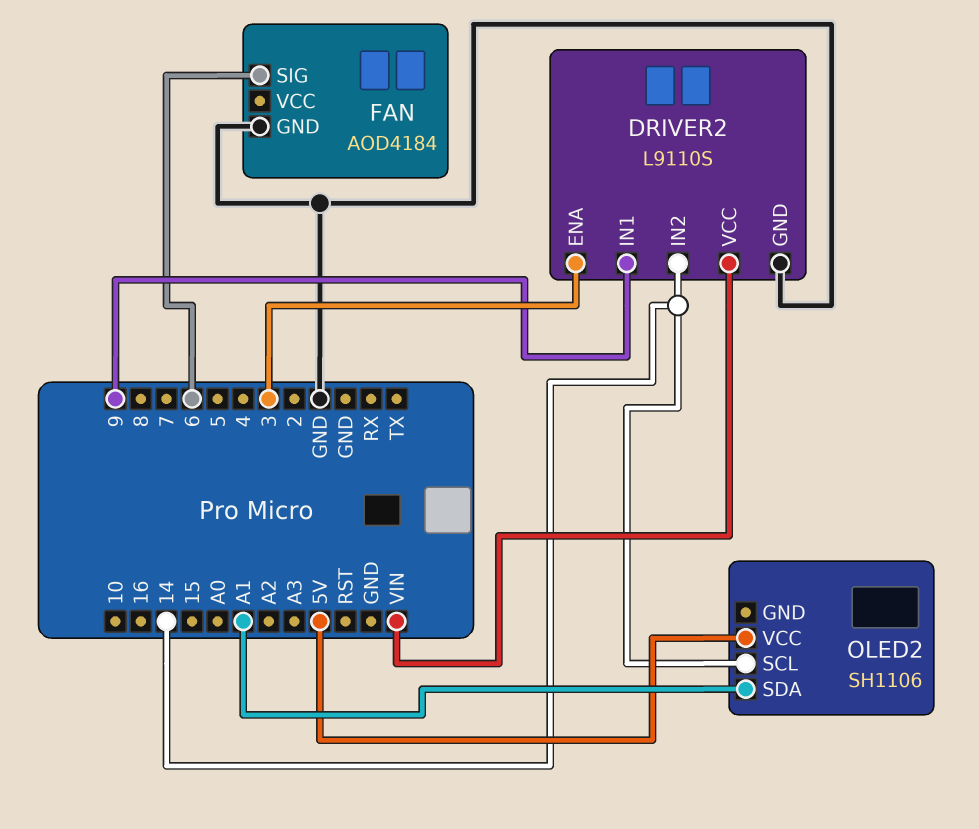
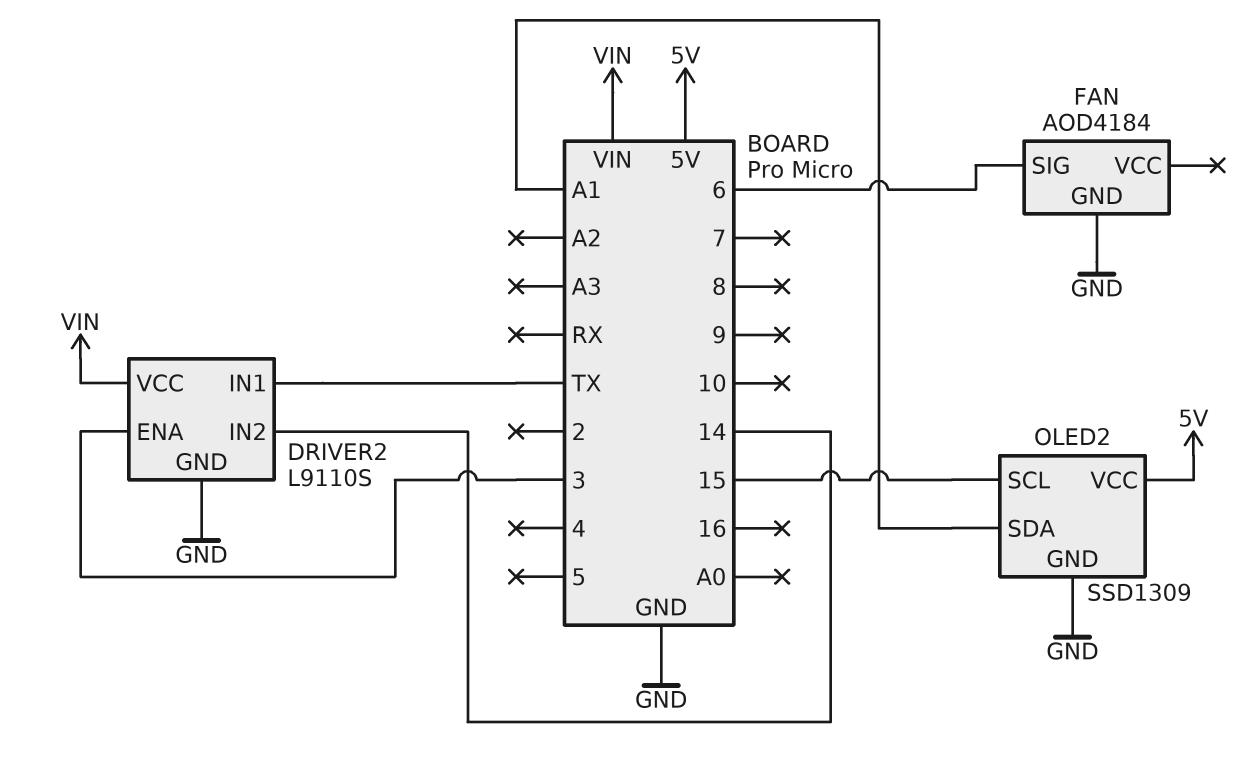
DRIVER2 pin IN1: 9 -> TX
OLED2: SH1106 -> SSD1309
OLED2 pin GND: none -> GND
OLED2 pin SCL: 14 -> 15

